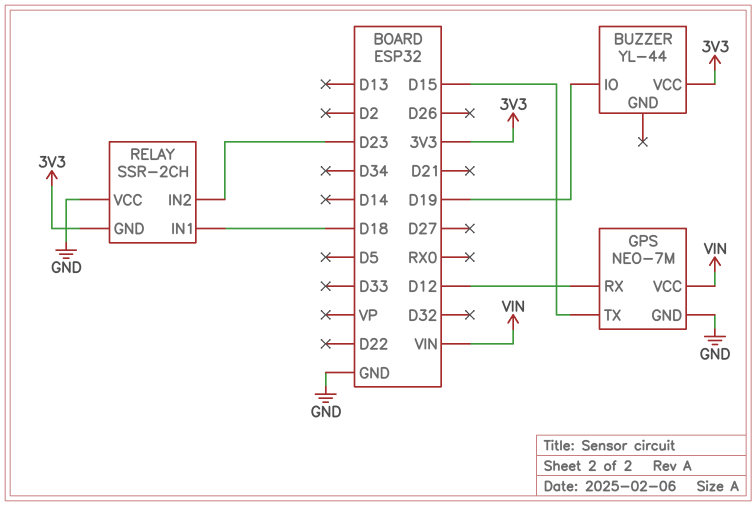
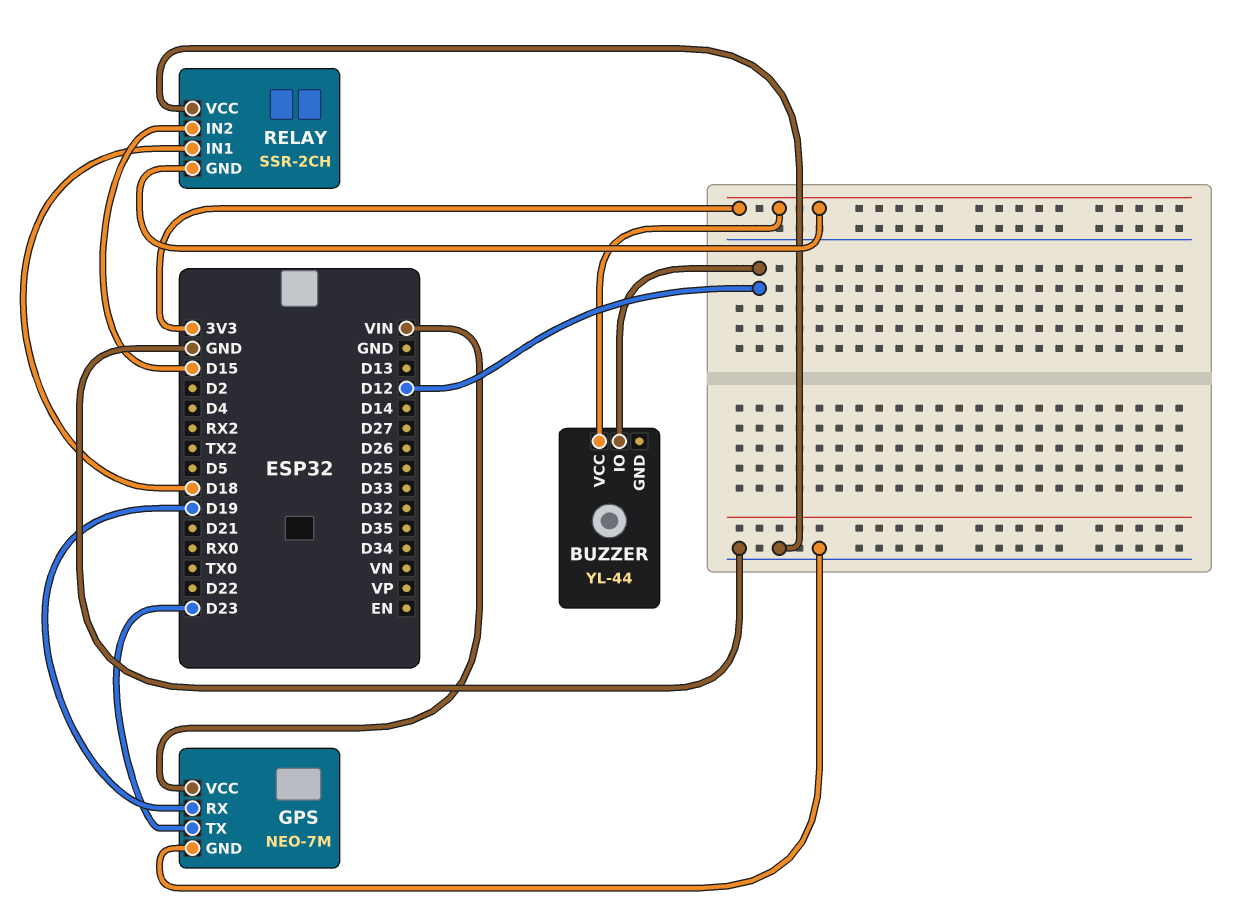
BUZZER pin IO: D19 -> D12
GPS pin RX: D12 -> D19
GPS pin TX: D15 -> D23
RELAY pin IN2: D23 -> D15

